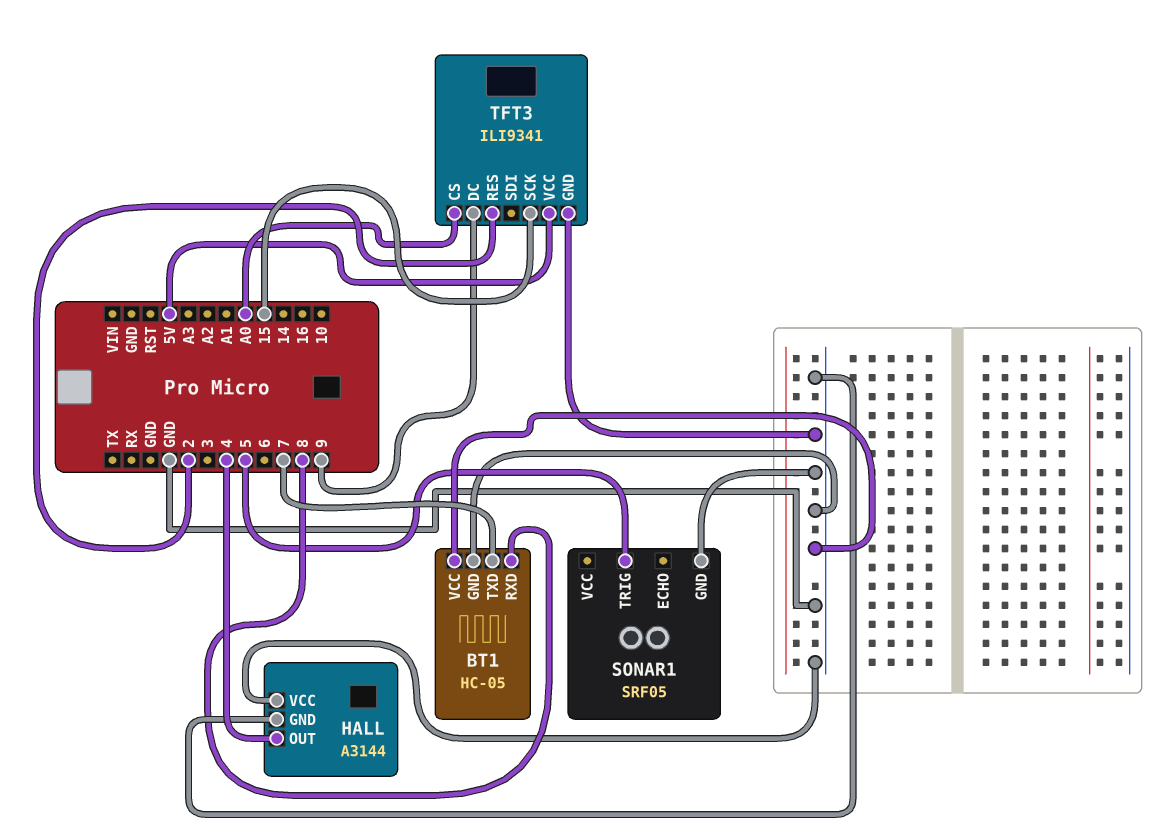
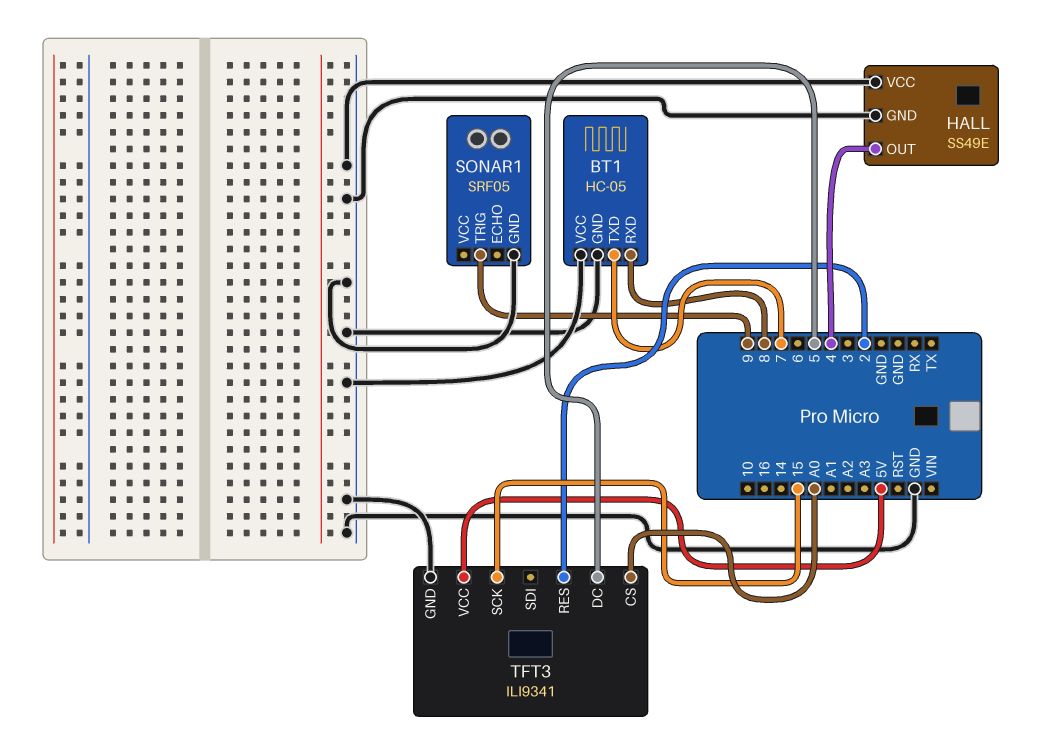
HALL: A3144 -> SS49E
SONAR1 pin TRIG: 5 -> 9
TFT3 pin DC: 9 -> 5

